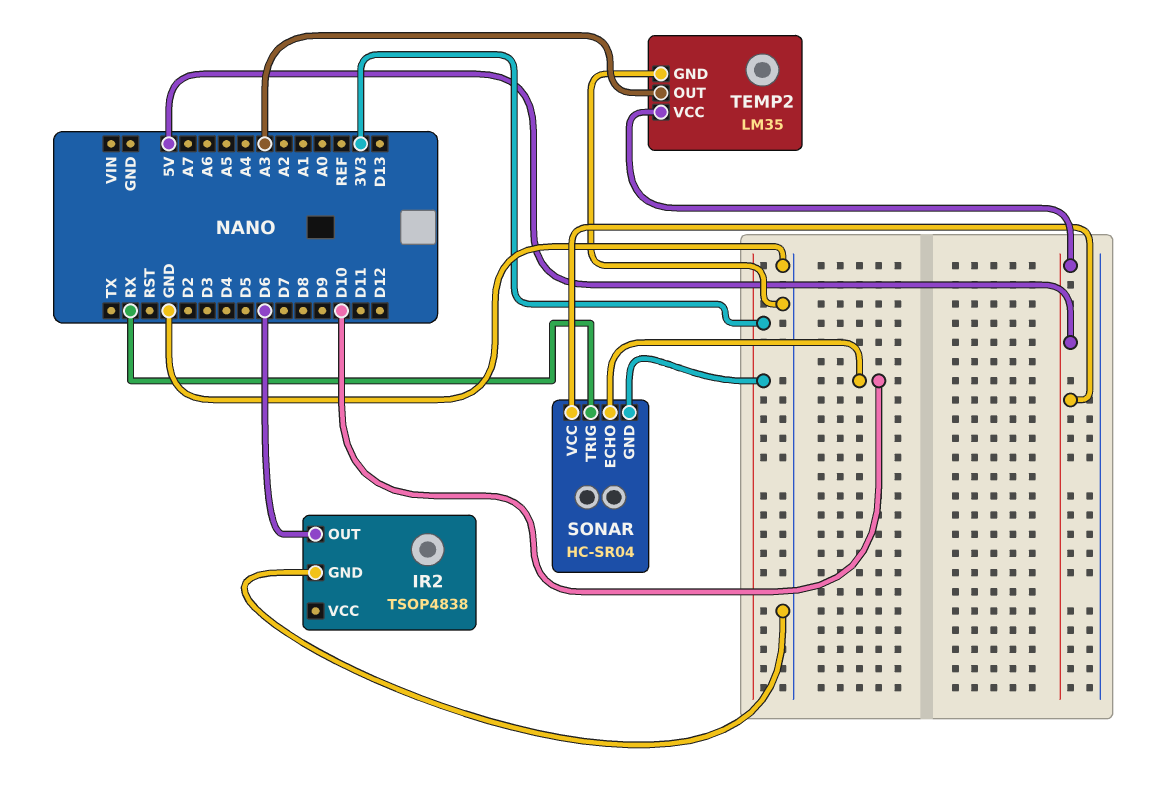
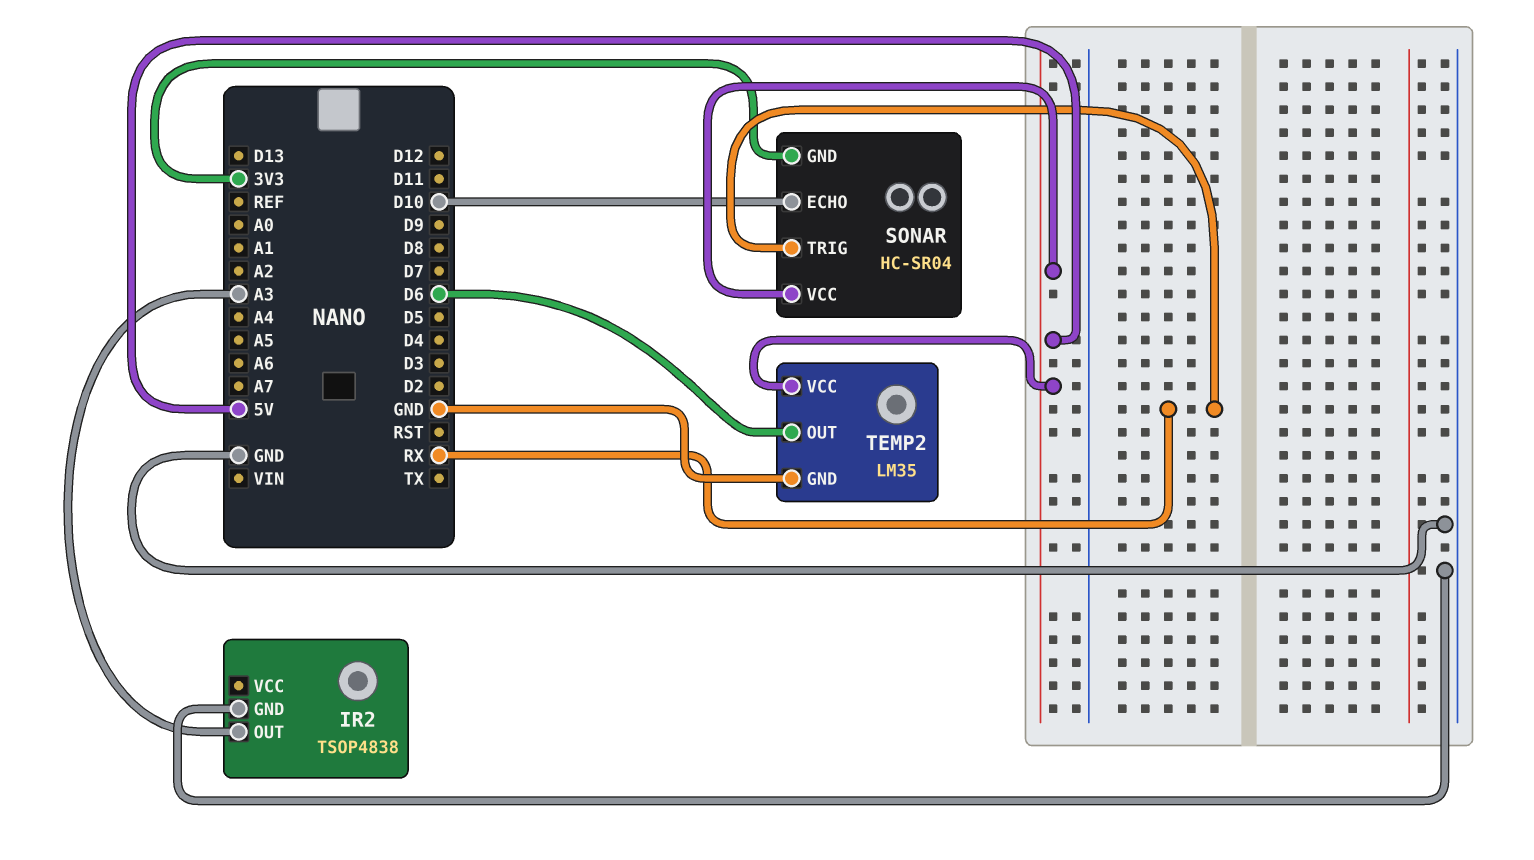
IR2 pin OUT: D6 -> A3
TEMP2 pin OUT: A3 -> D6

